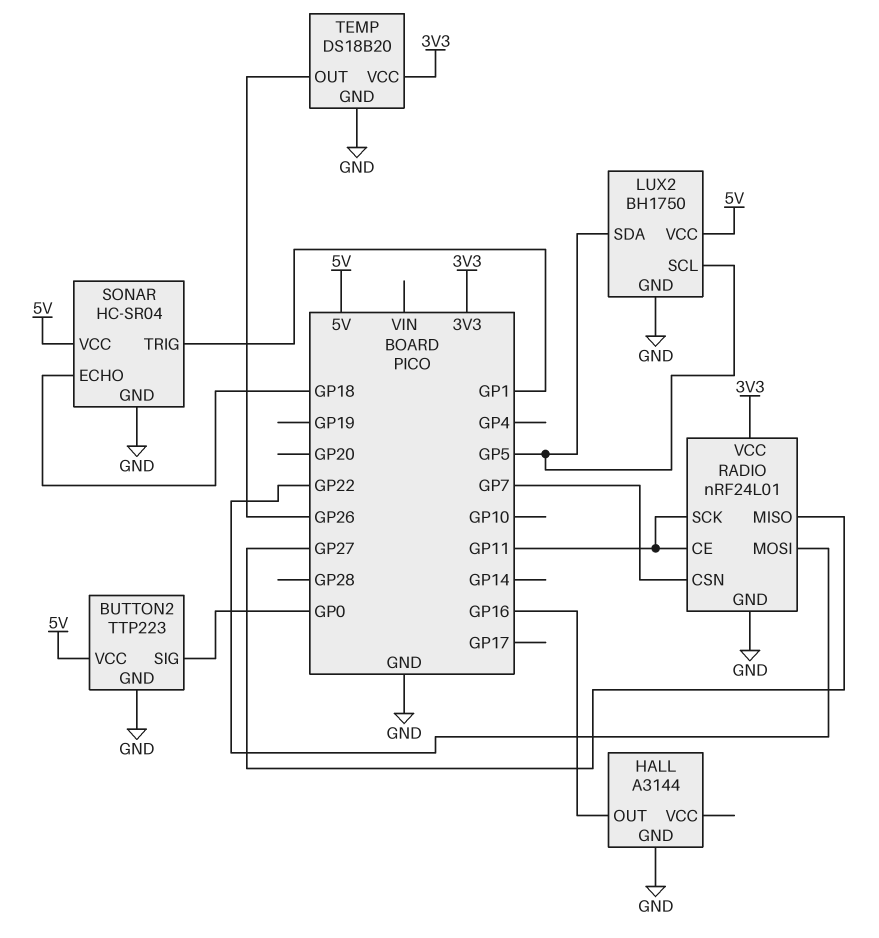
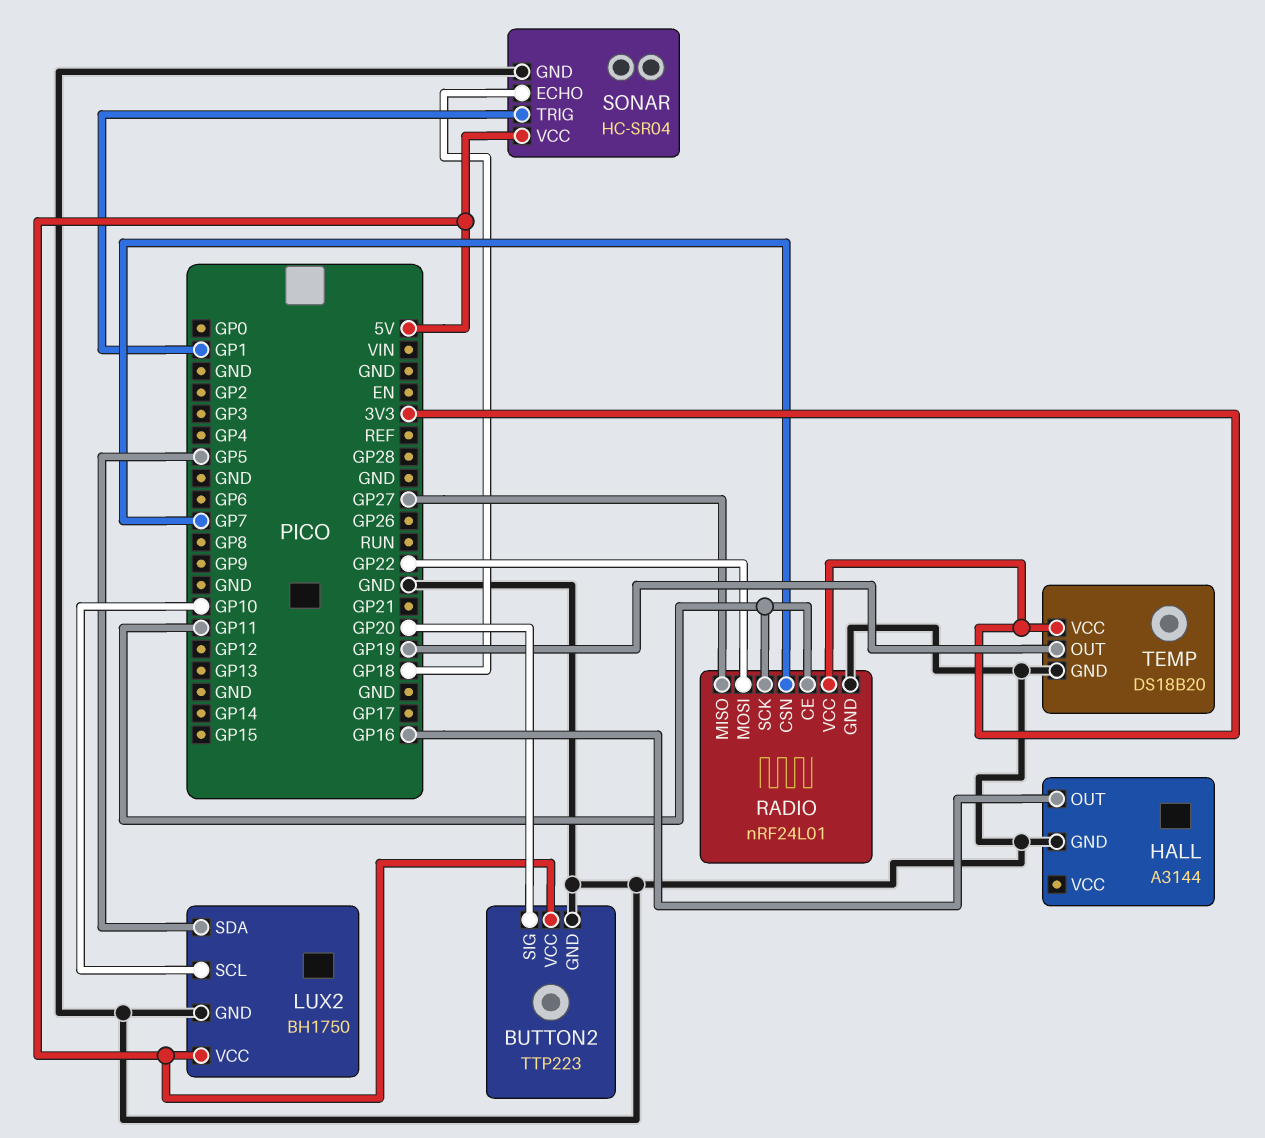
BUTTON2 pin SIG: GP0 -> GP20
LUX2 pin SCL: GP5 -> GP10
TEMP pin OUT: GP26 -> GP19

